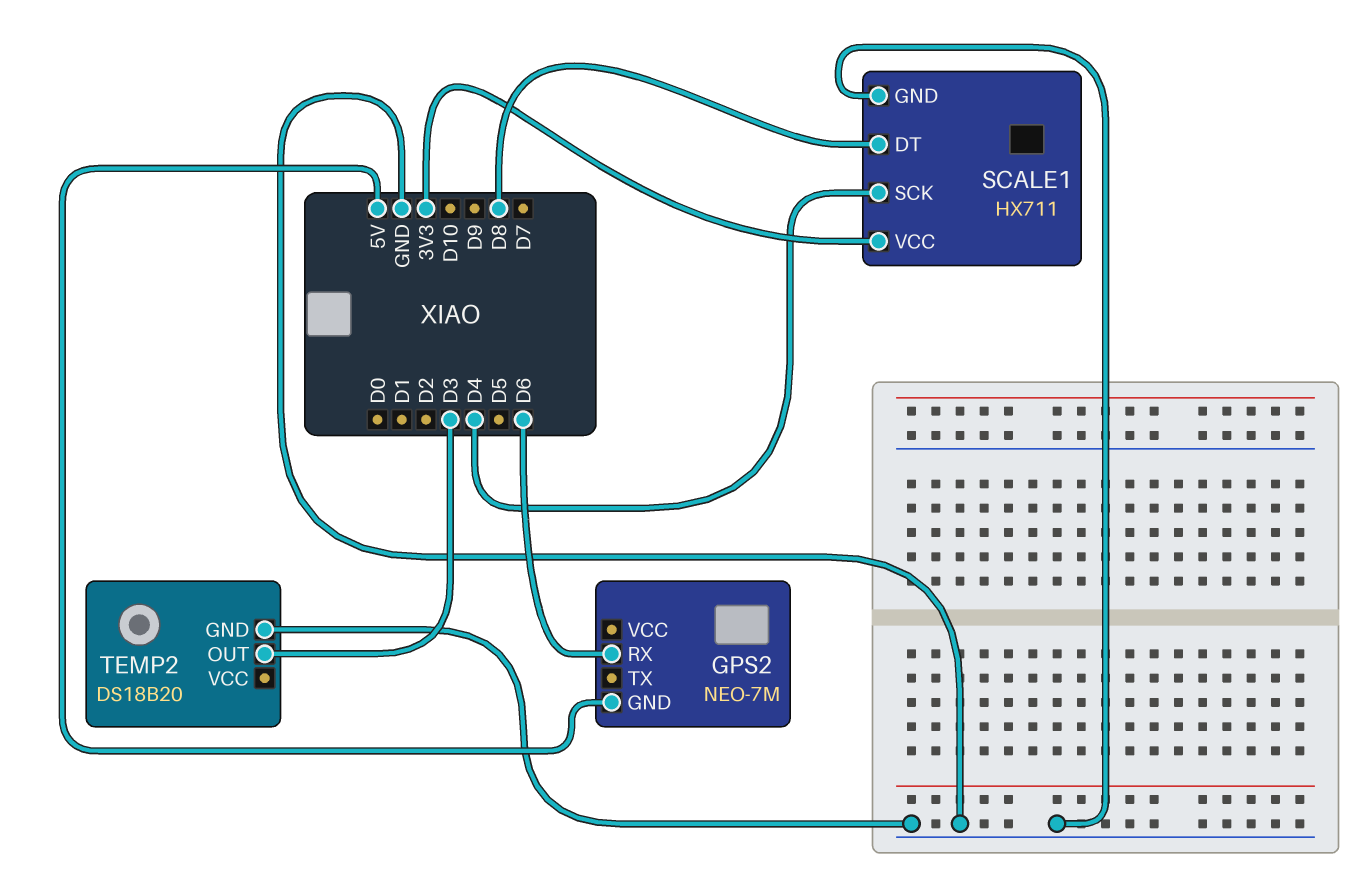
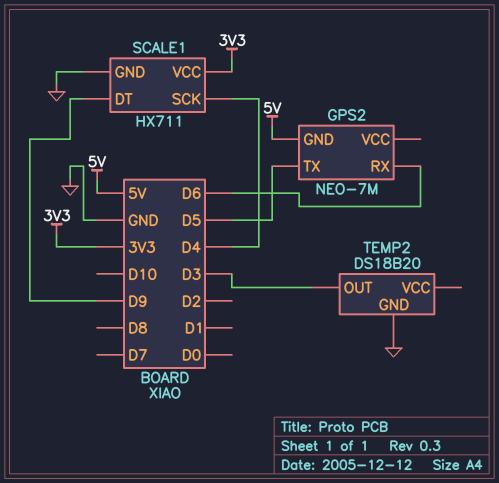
GPS2 pin TX: none -> D5
SCALE1 pin DT: D8 -> D9

